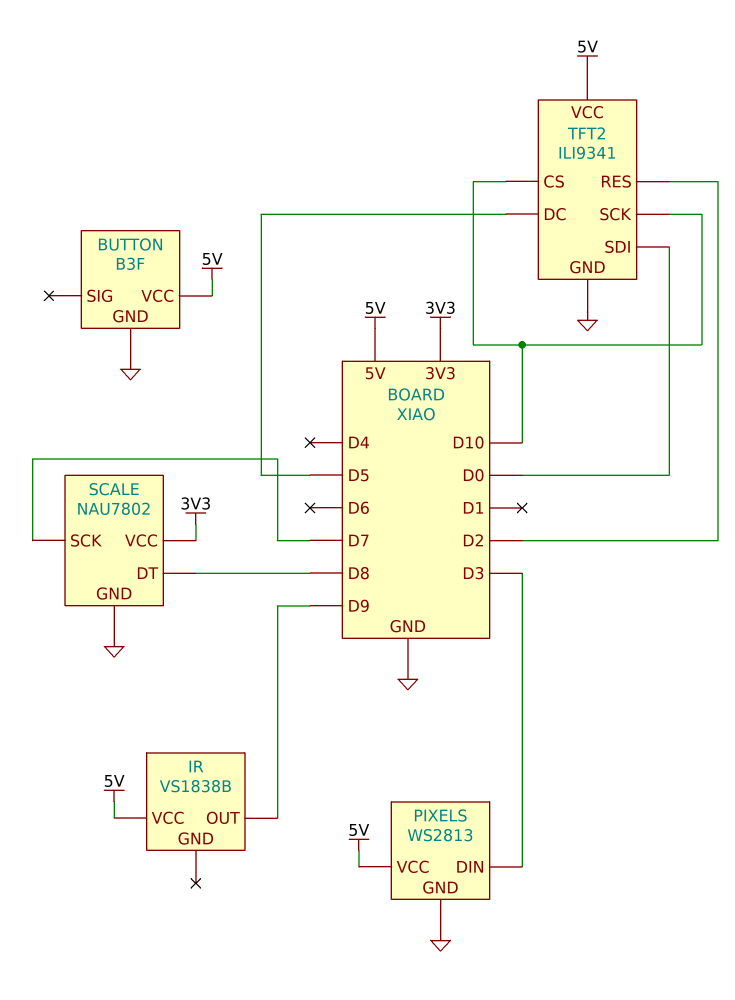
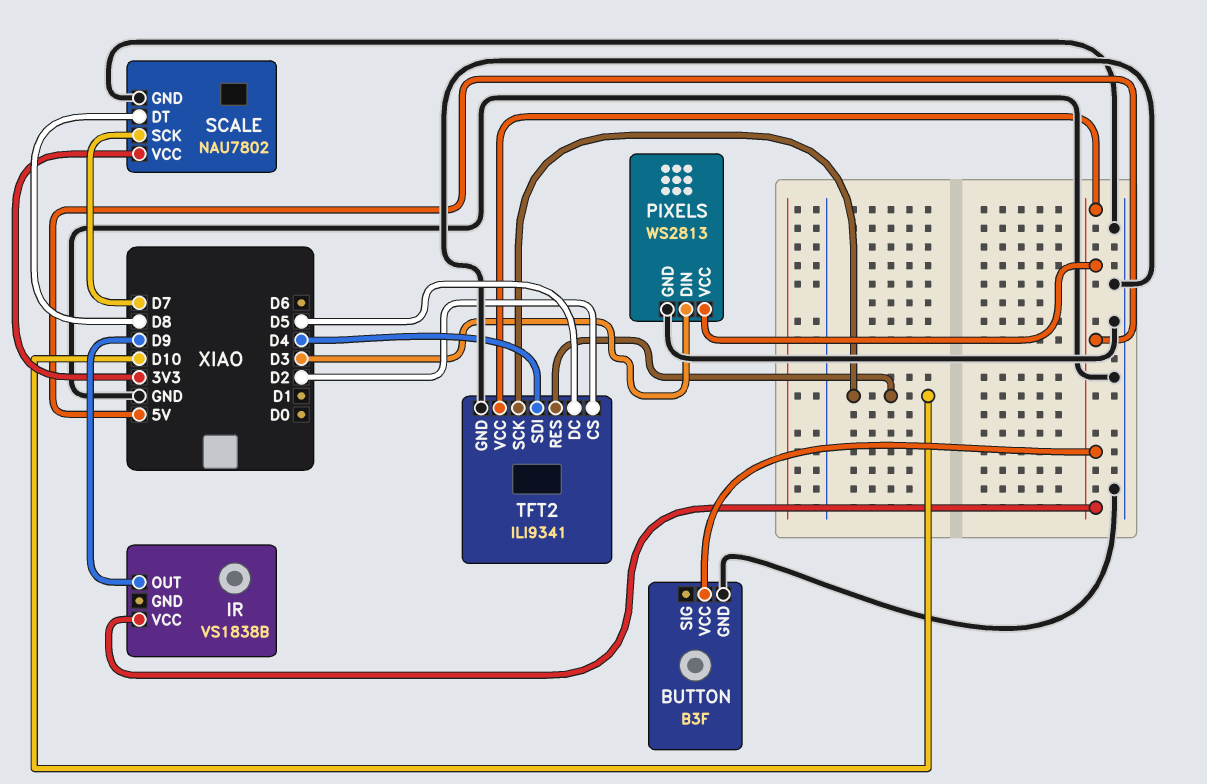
TFT2 pin CS: D10 -> D2
TFT2 pin RES: D2 -> D10
TFT2 pin SDI: D0 -> D4

